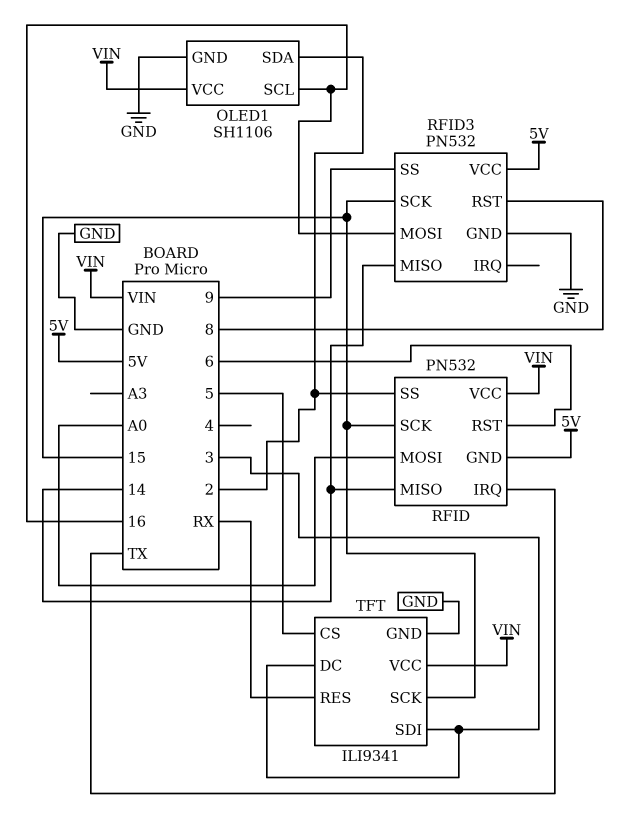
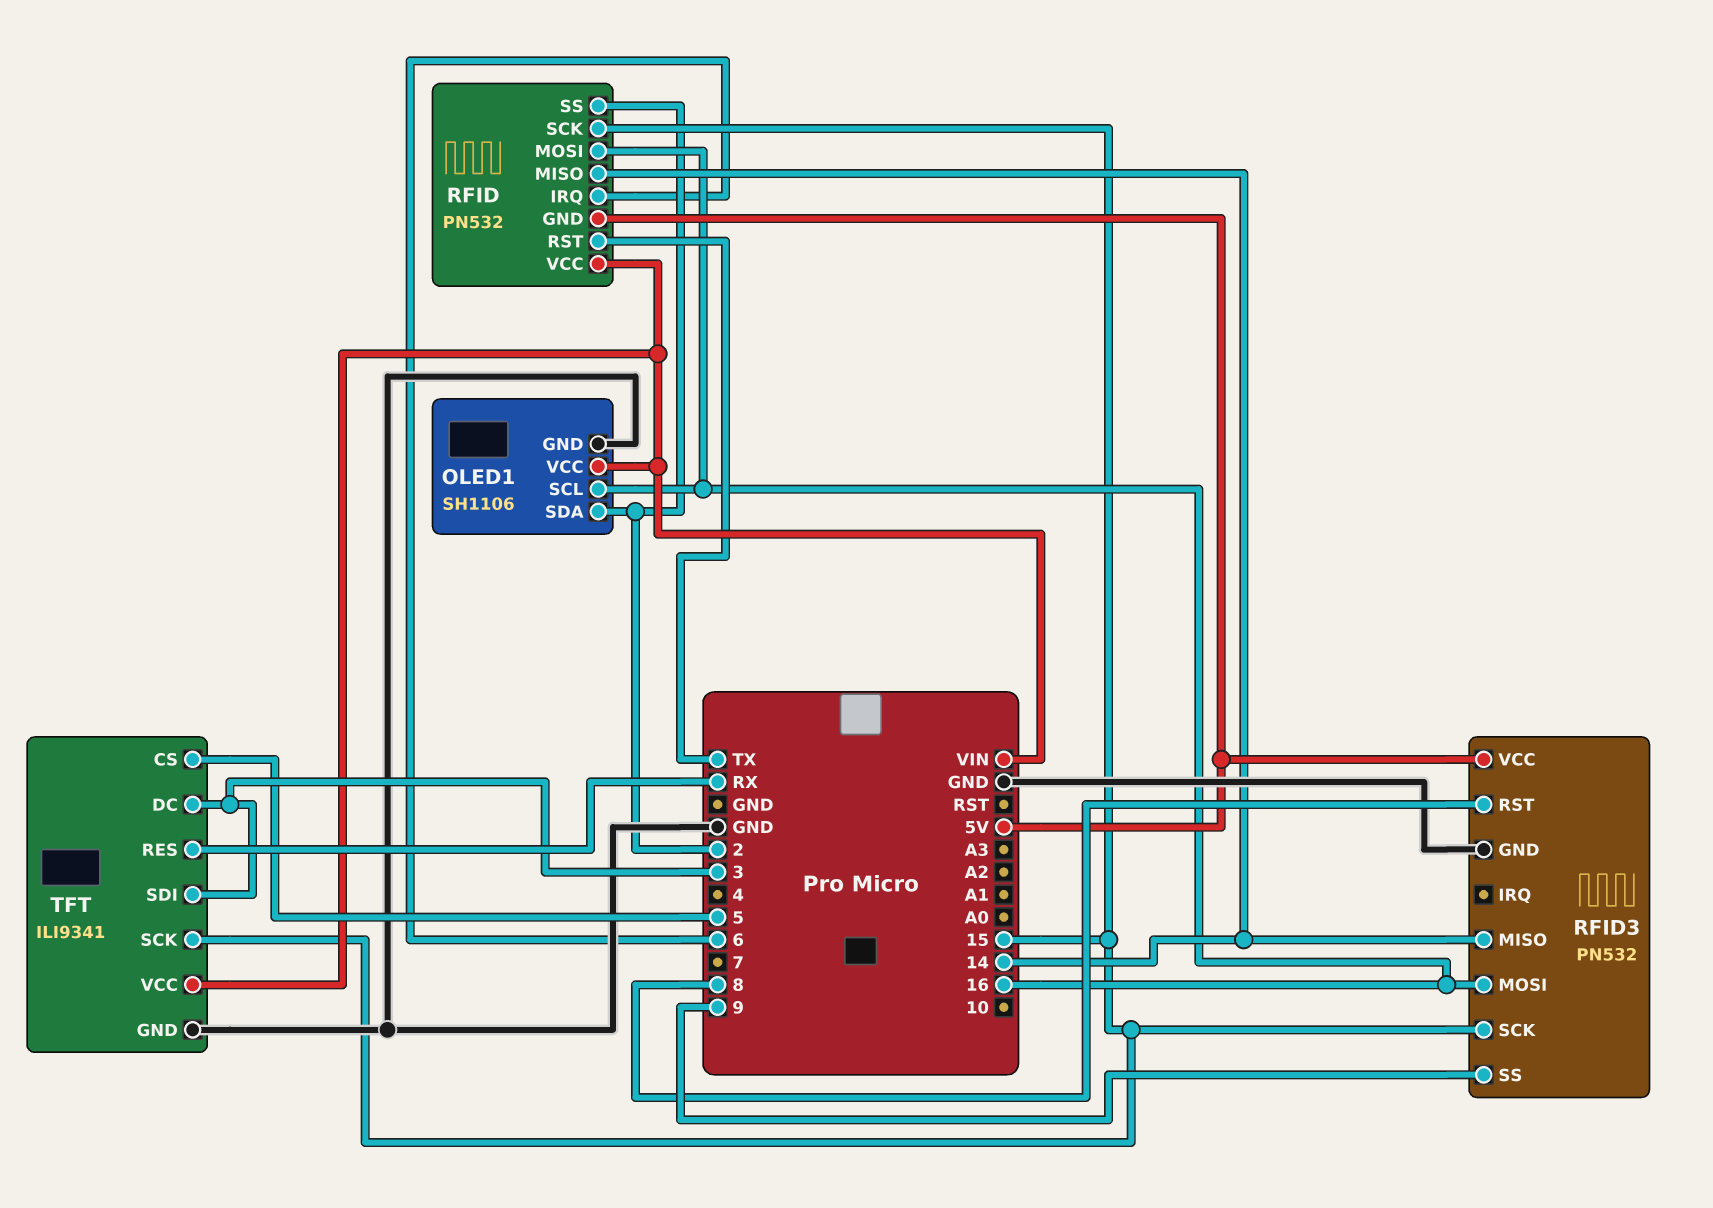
RFID pin IRQ: TX -> 6
RFID pin MOSI: A0 -> 16
RFID pin RST: 6 -> TX

